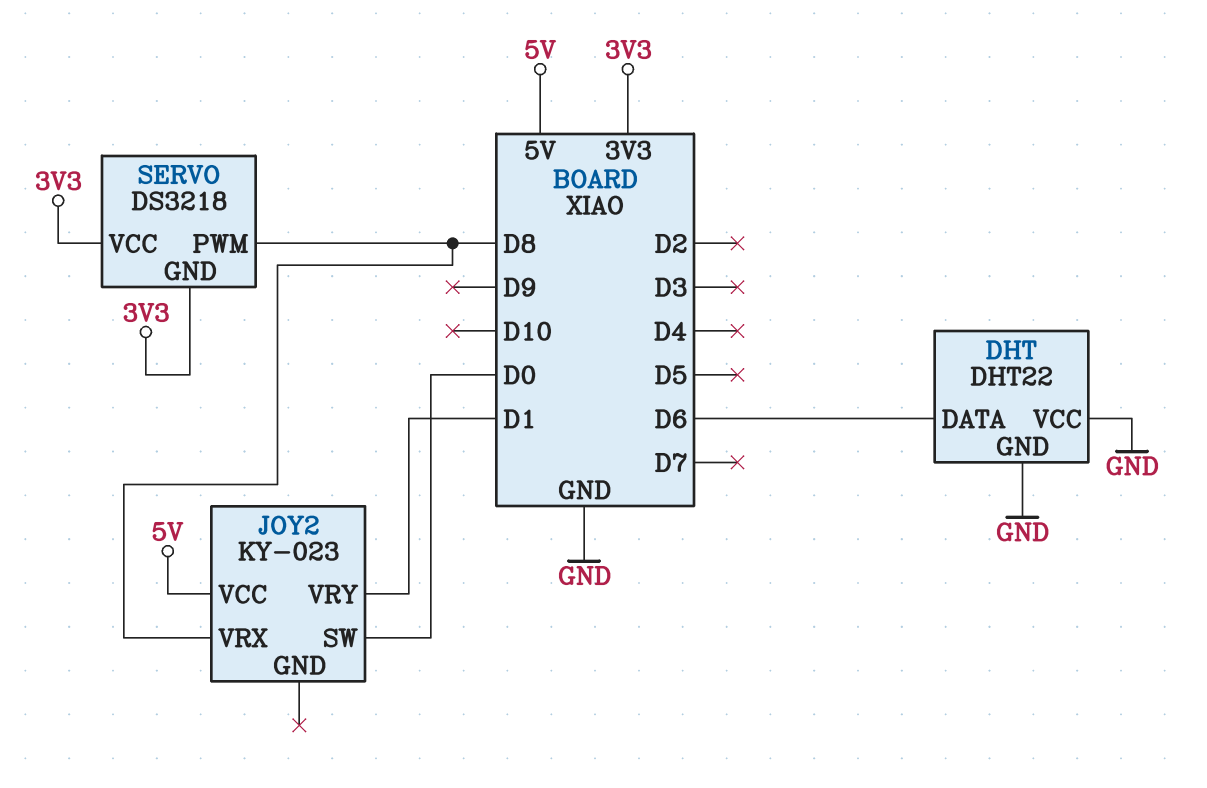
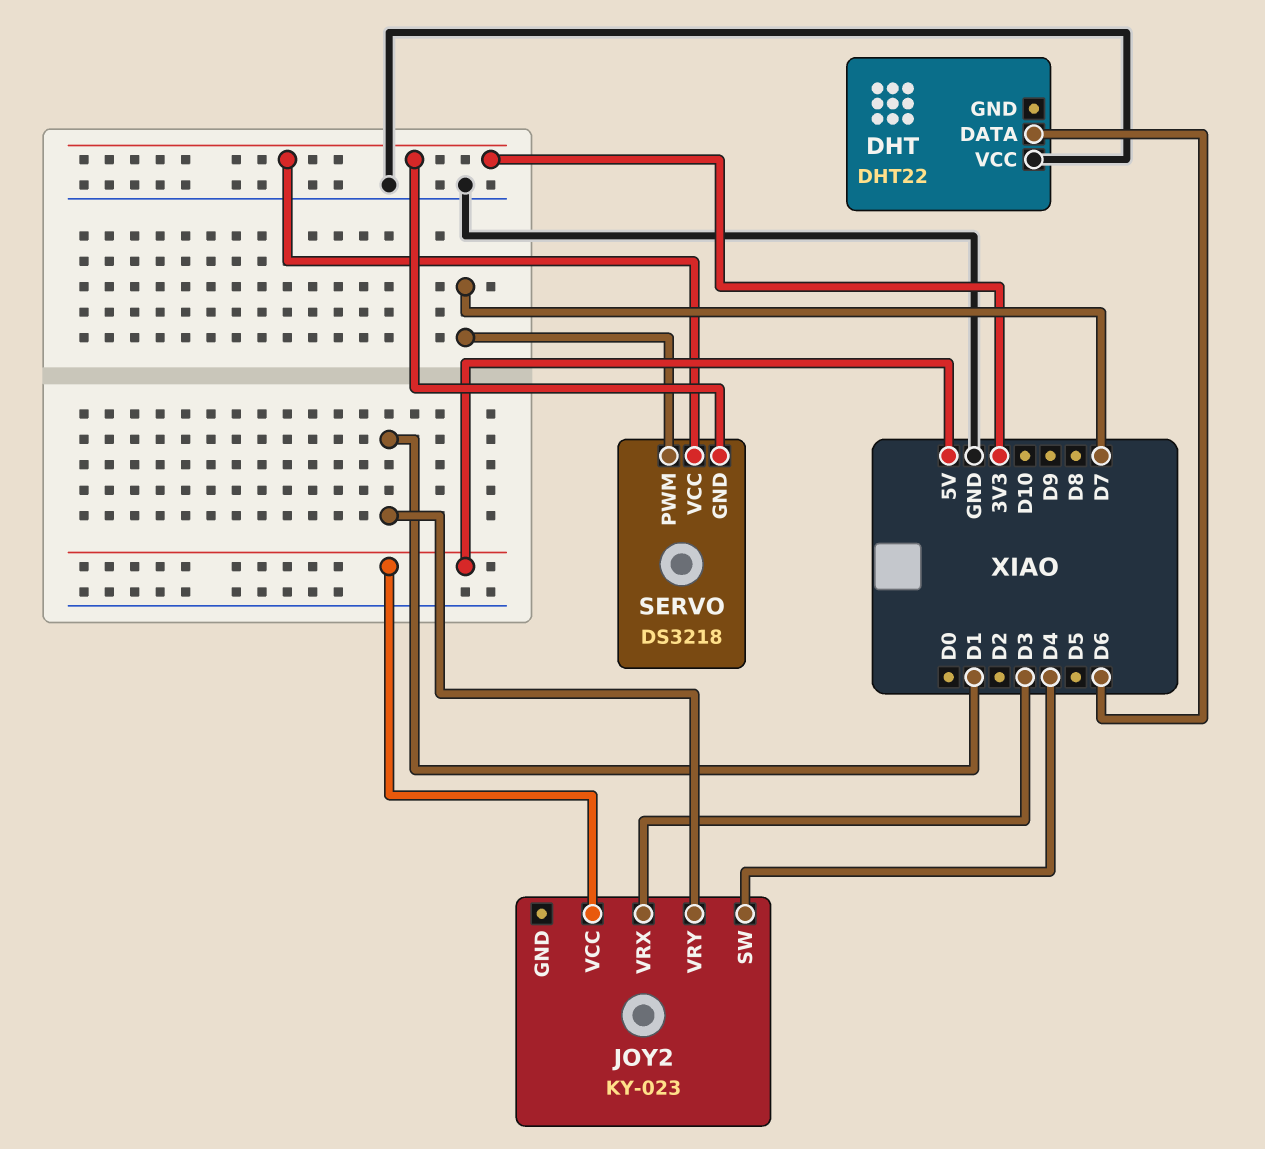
DHT pin GND: GND -> none
JOY2 pin SW: D0 -> D4
JOY2 pin VRX: D8 -> D3
SERVO pin PWM: D8 -> D7

